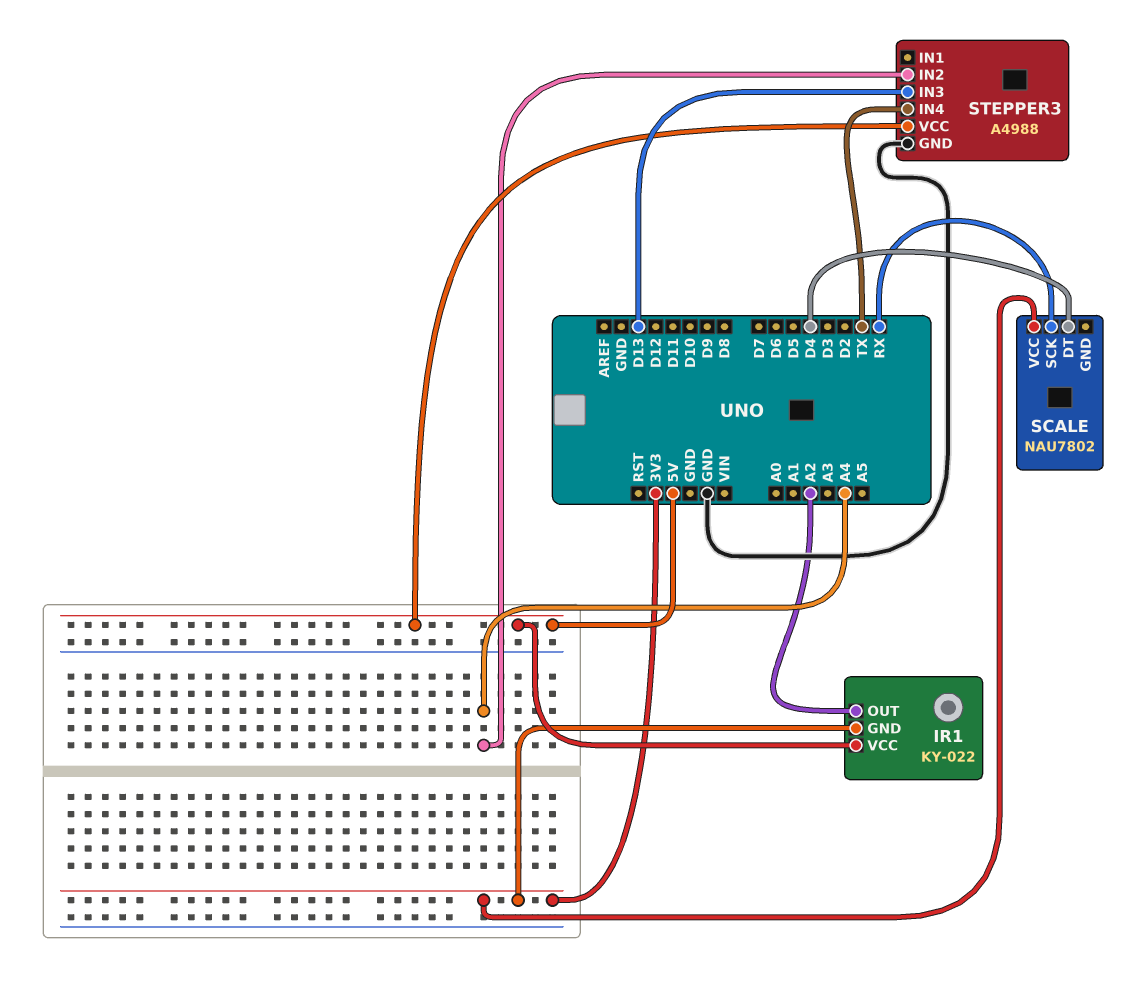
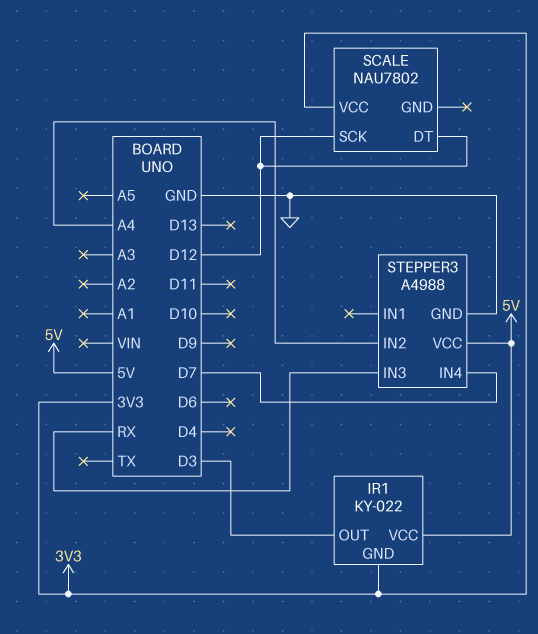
IR1 pin OUT: A2 -> D3
SCALE pin DT: D4 -> D12
SCALE pin SCK: RX -> D12
STEPPER3 pin IN3: D13 -> RX
STEPPER3 pin IN4: TX -> D7

